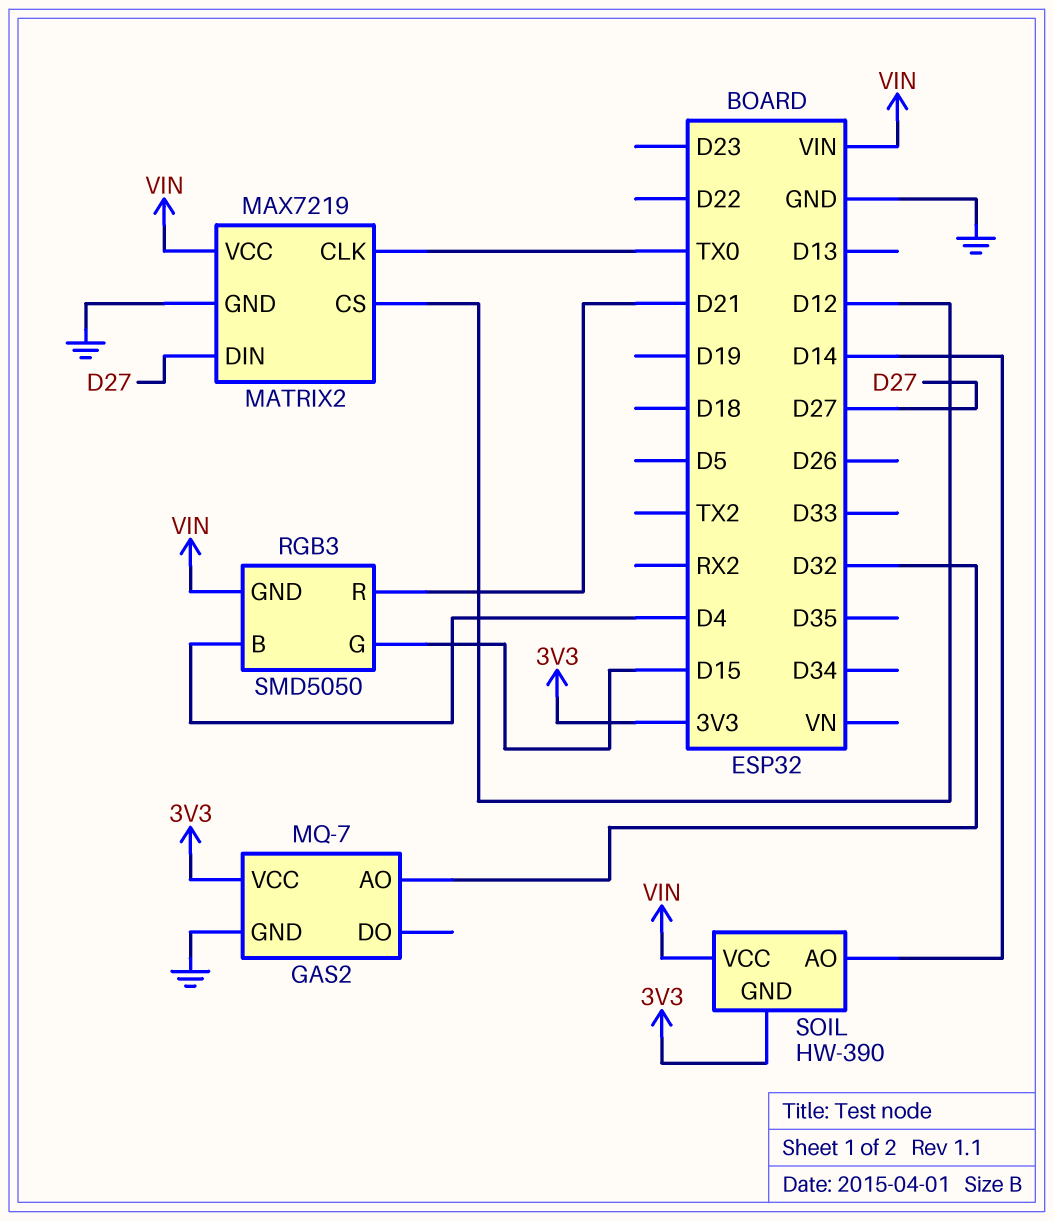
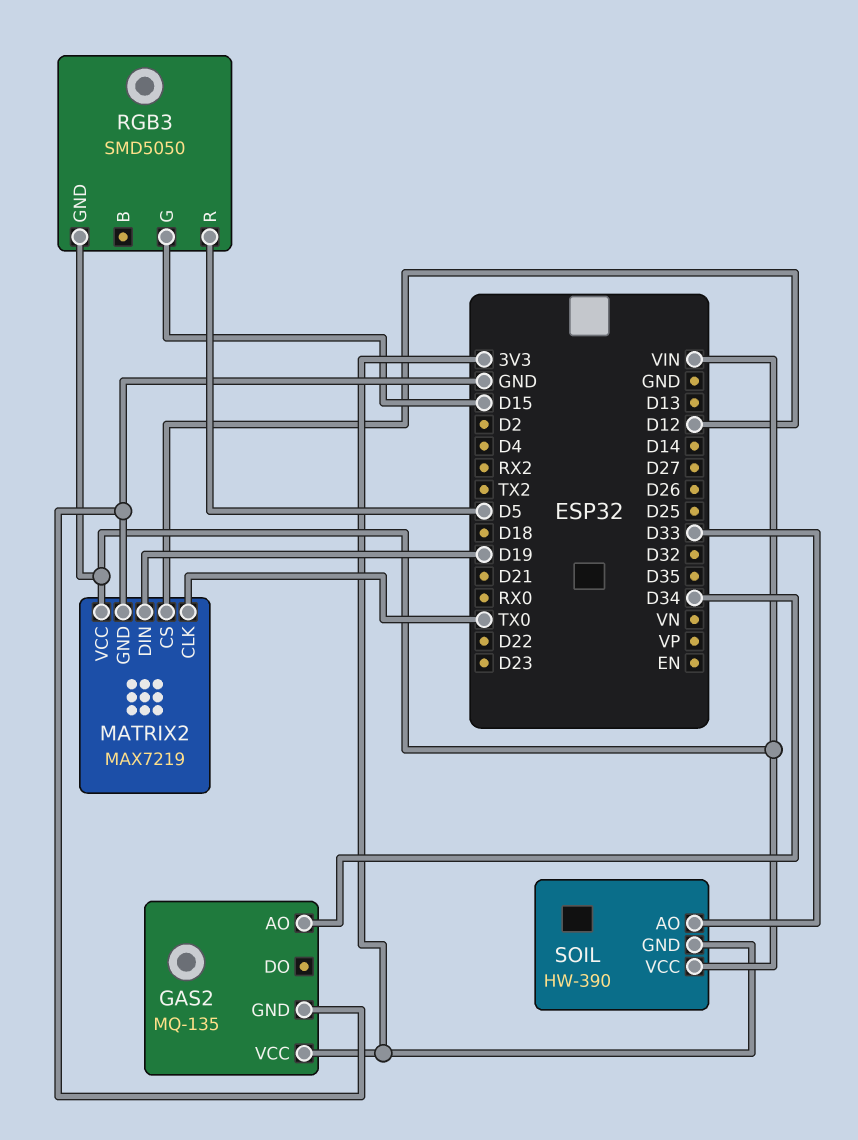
GAS2: MQ-7 -> MQ-135
GAS2 pin AO: D32 -> D34
MATRIX2 pin DIN: D27 -> D19
RGB3 pin B: D4 -> none
RGB3 pin R: D21 -> D5
SOIL pin AO: D14 -> D33

